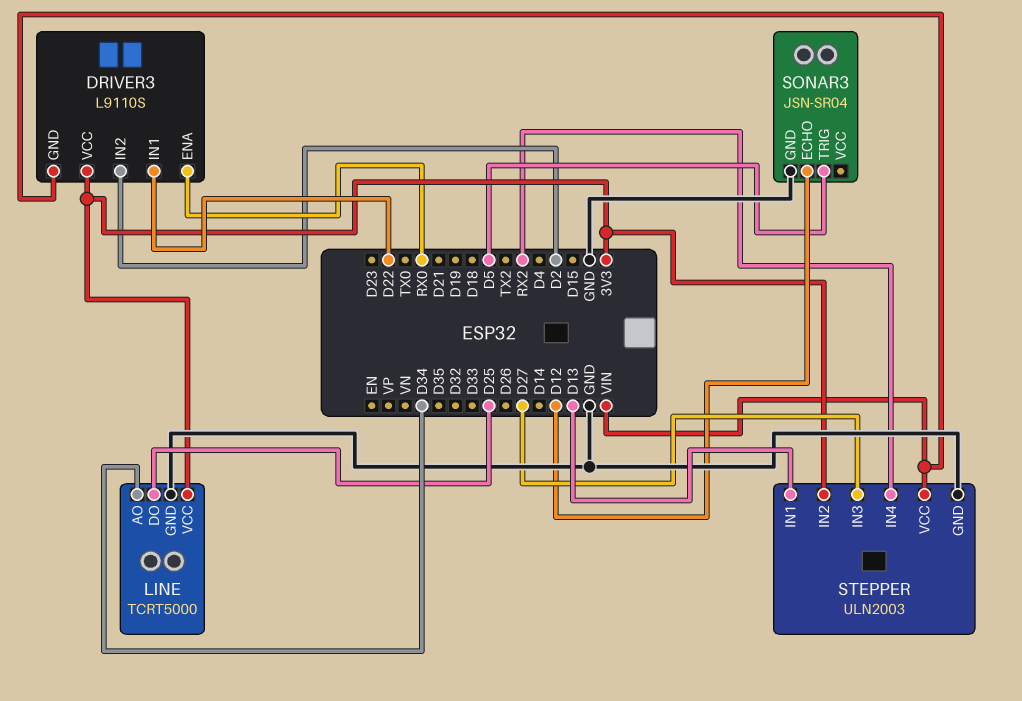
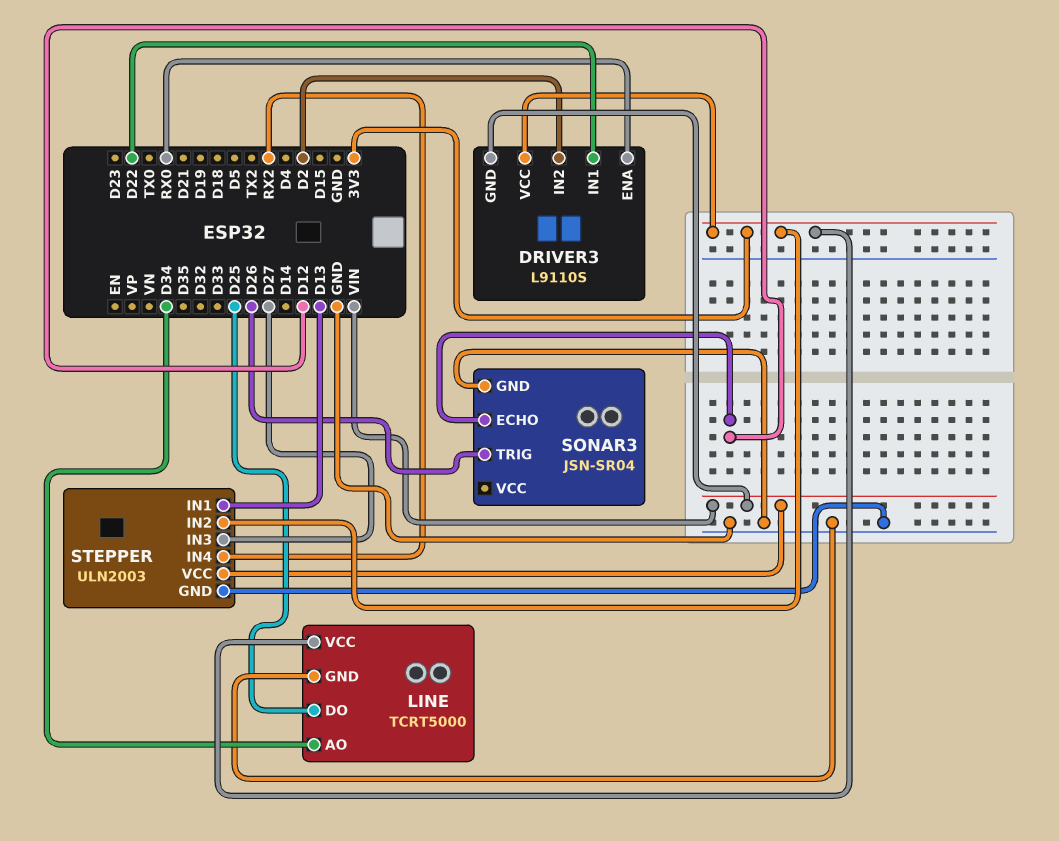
SONAR3 pin TRIG: D5 -> D26

